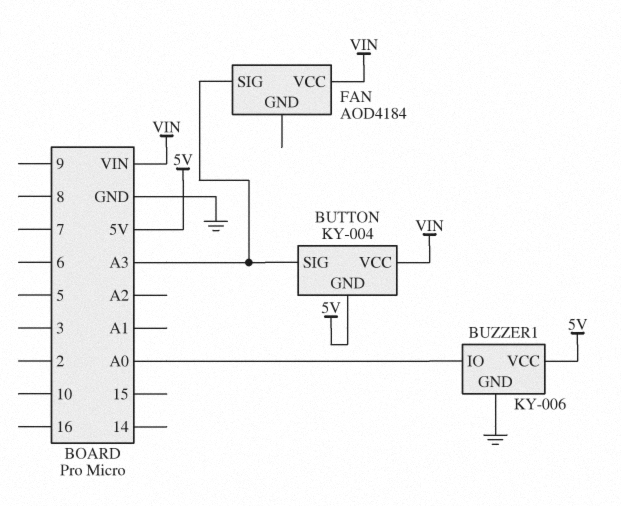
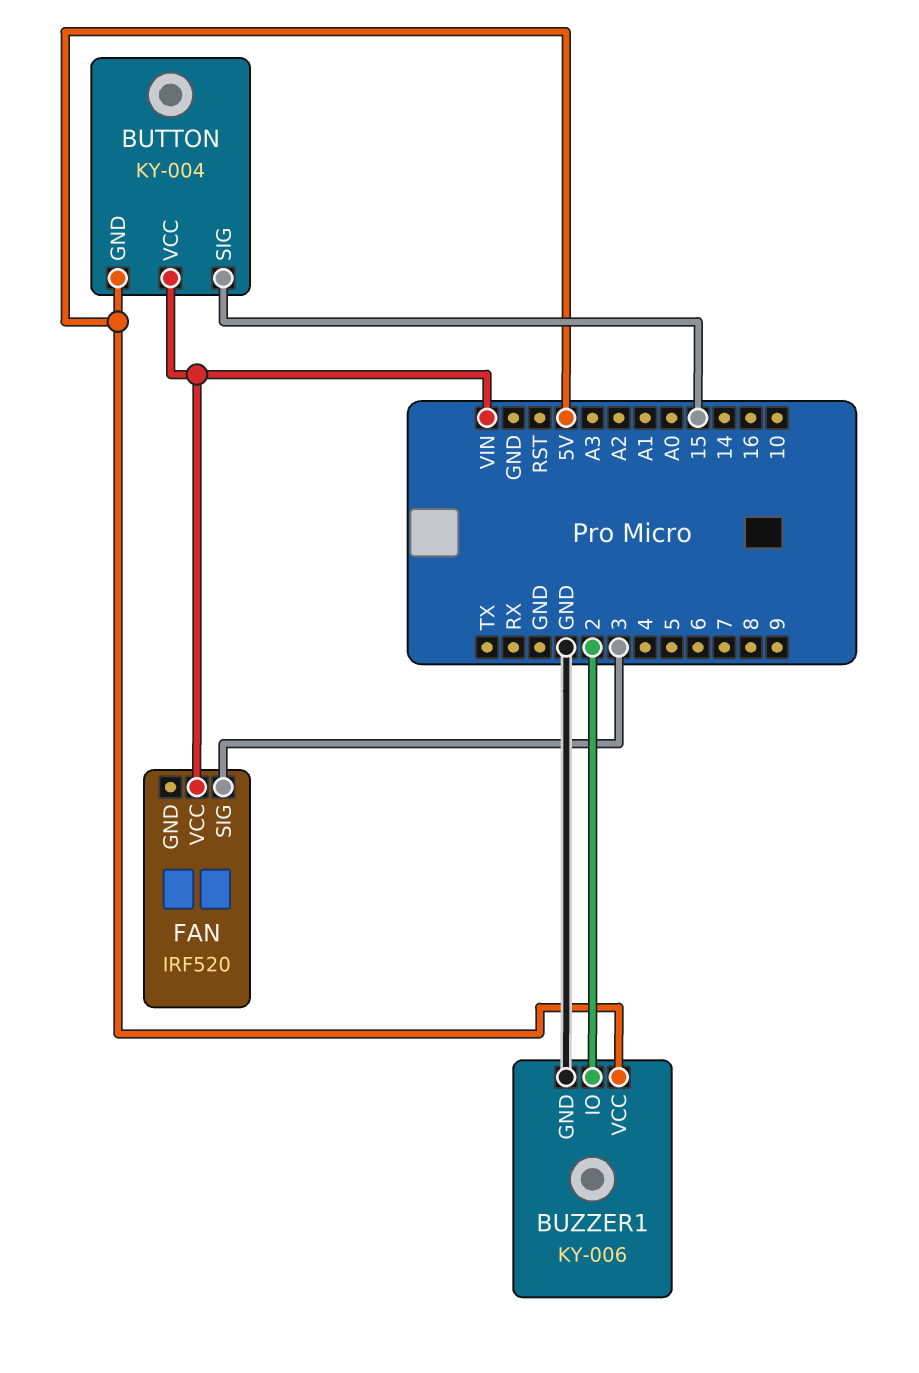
BUTTON pin SIG: A3 -> 15
BUZZER1 pin IO: A0 -> 2
FAN: AOD4184 -> IRF520
FAN pin SIG: A3 -> 3

